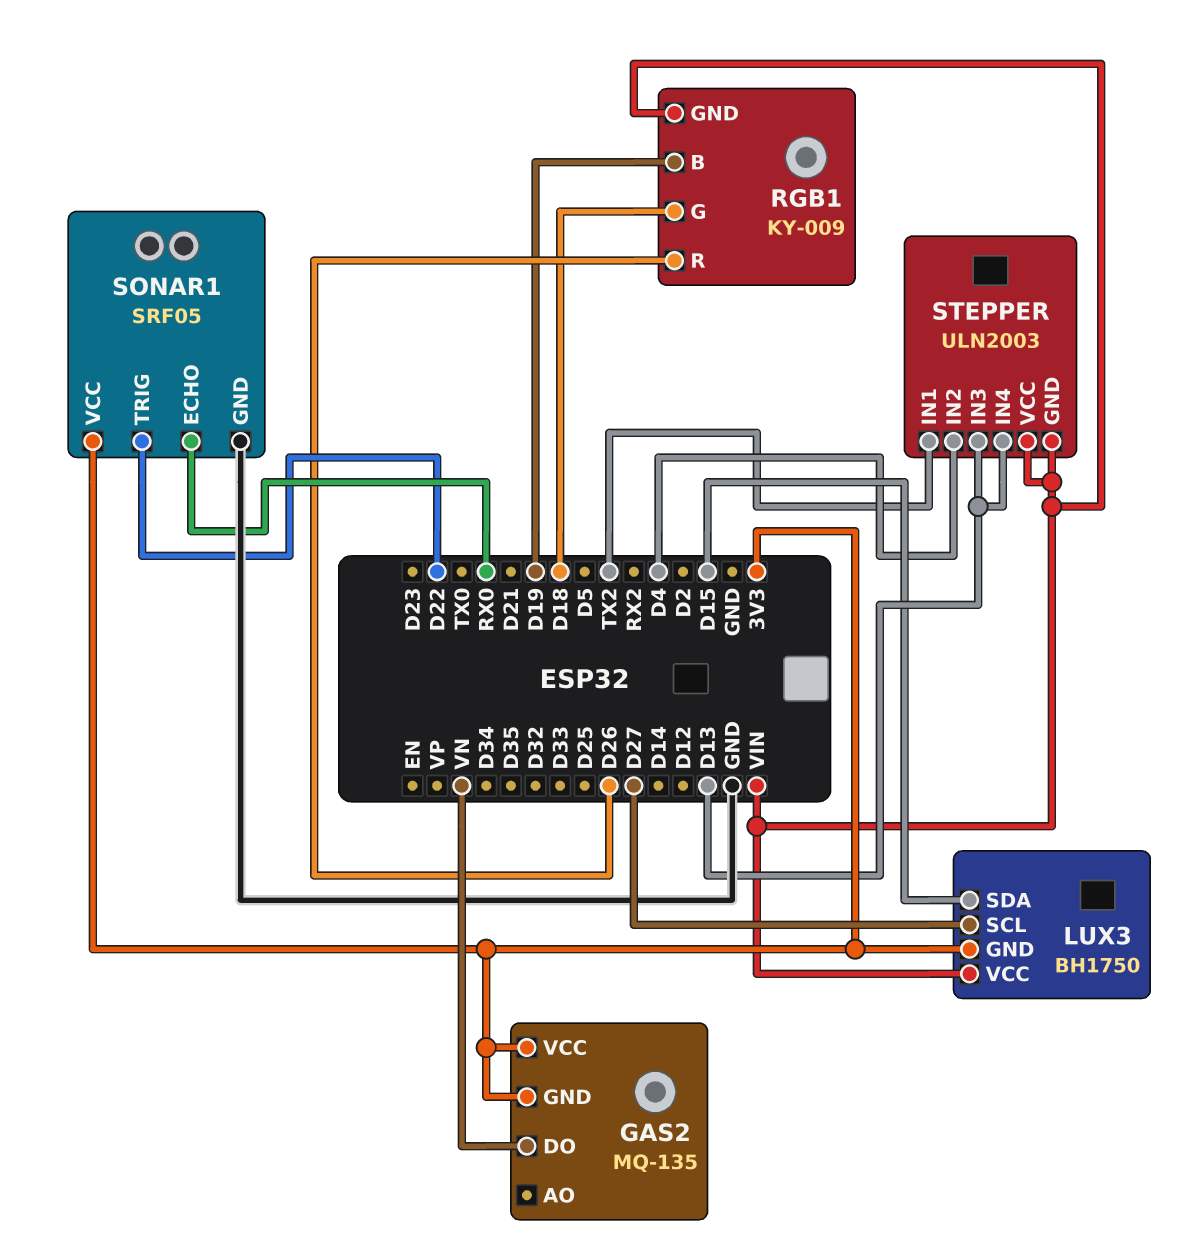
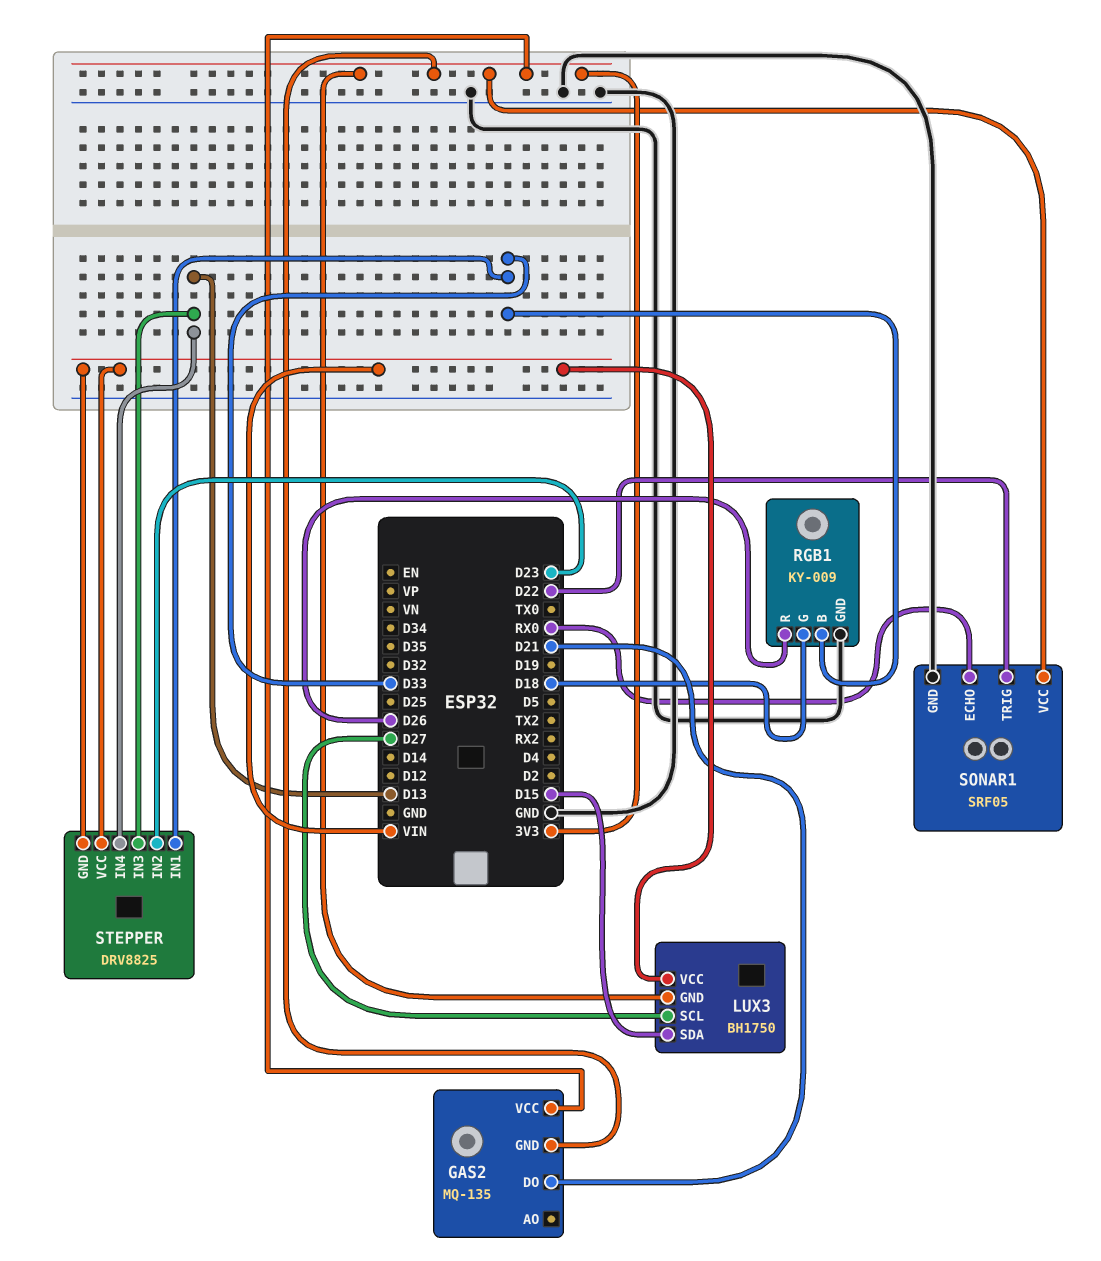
GAS2 pin DO: VN -> D21
RGB1 pin B: D19 -> D33
RGB1 pin GND: VIN -> GND
STEPPER: ULN2003 -> DRV8825
STEPPER pin IN1: TX2 -> D33
STEPPER pin IN2: D4 -> D23

